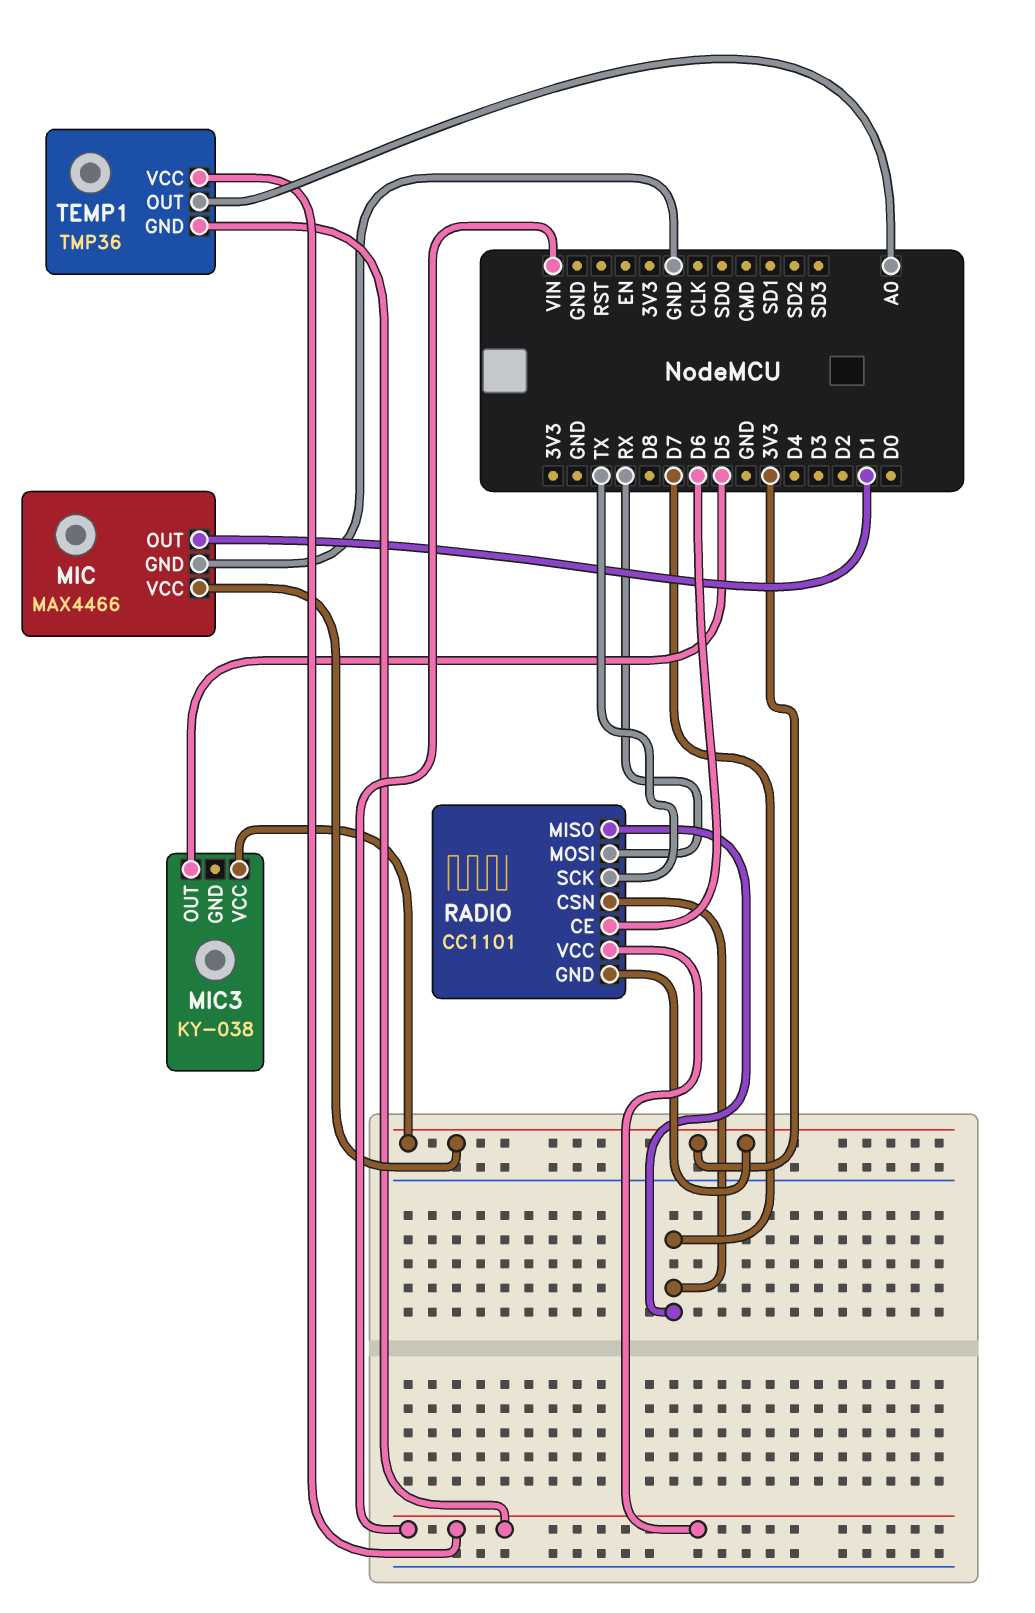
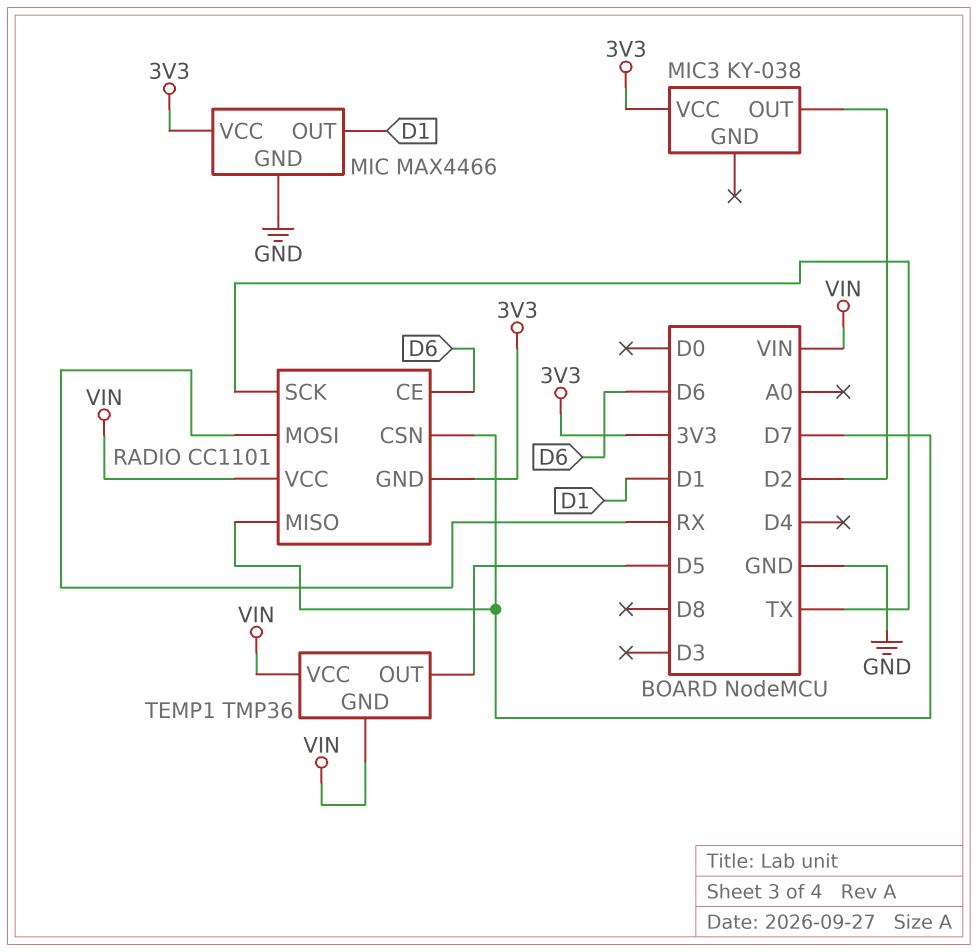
MIC3 pin OUT: D5 -> D2
TEMP1 pin OUT: A0 -> D5

